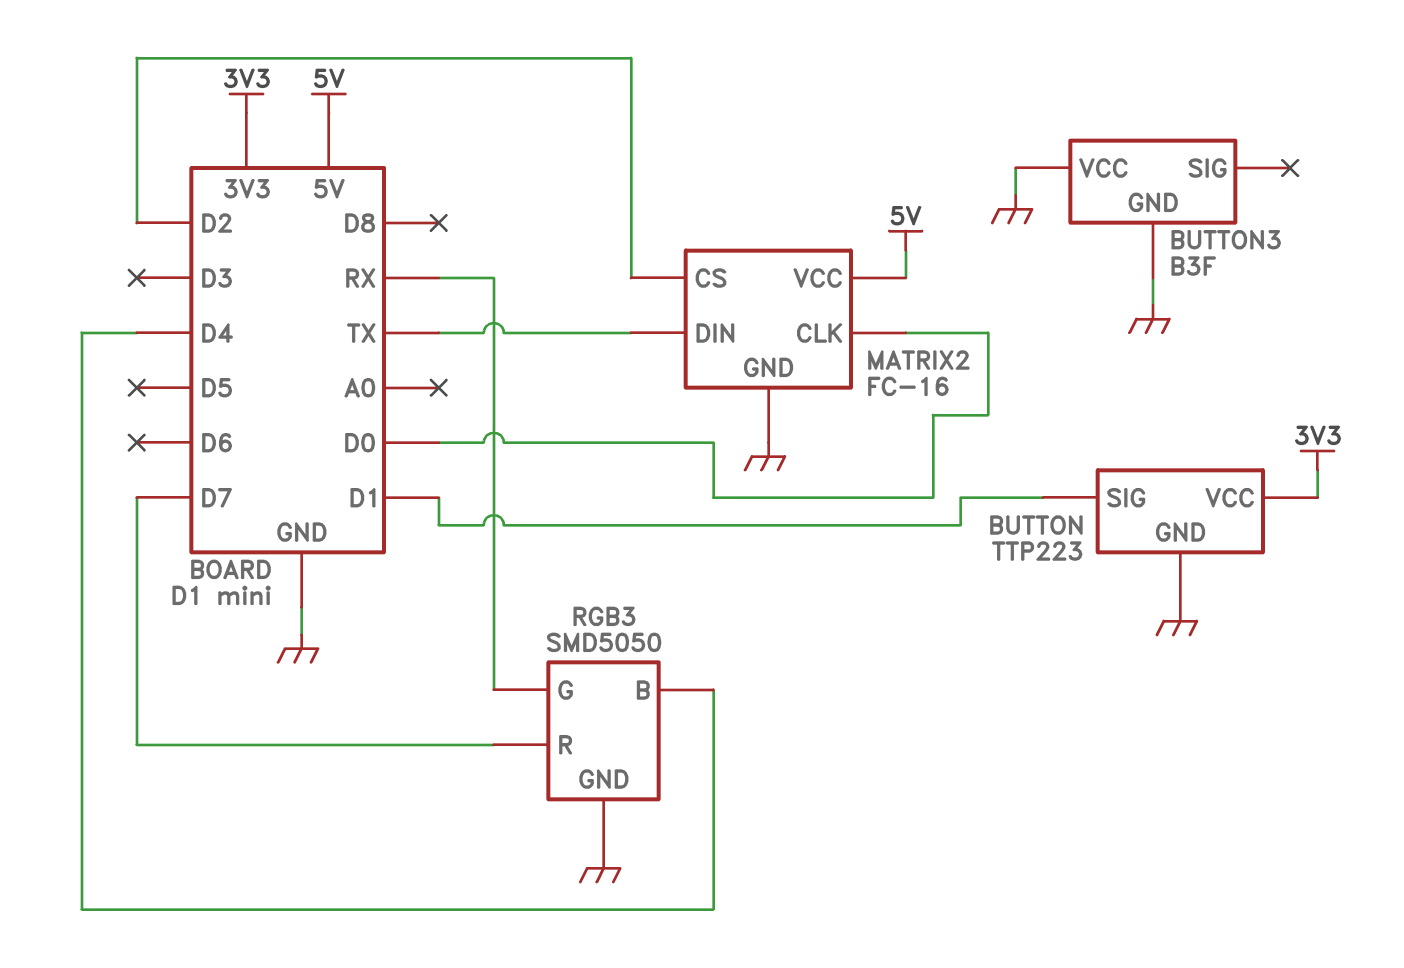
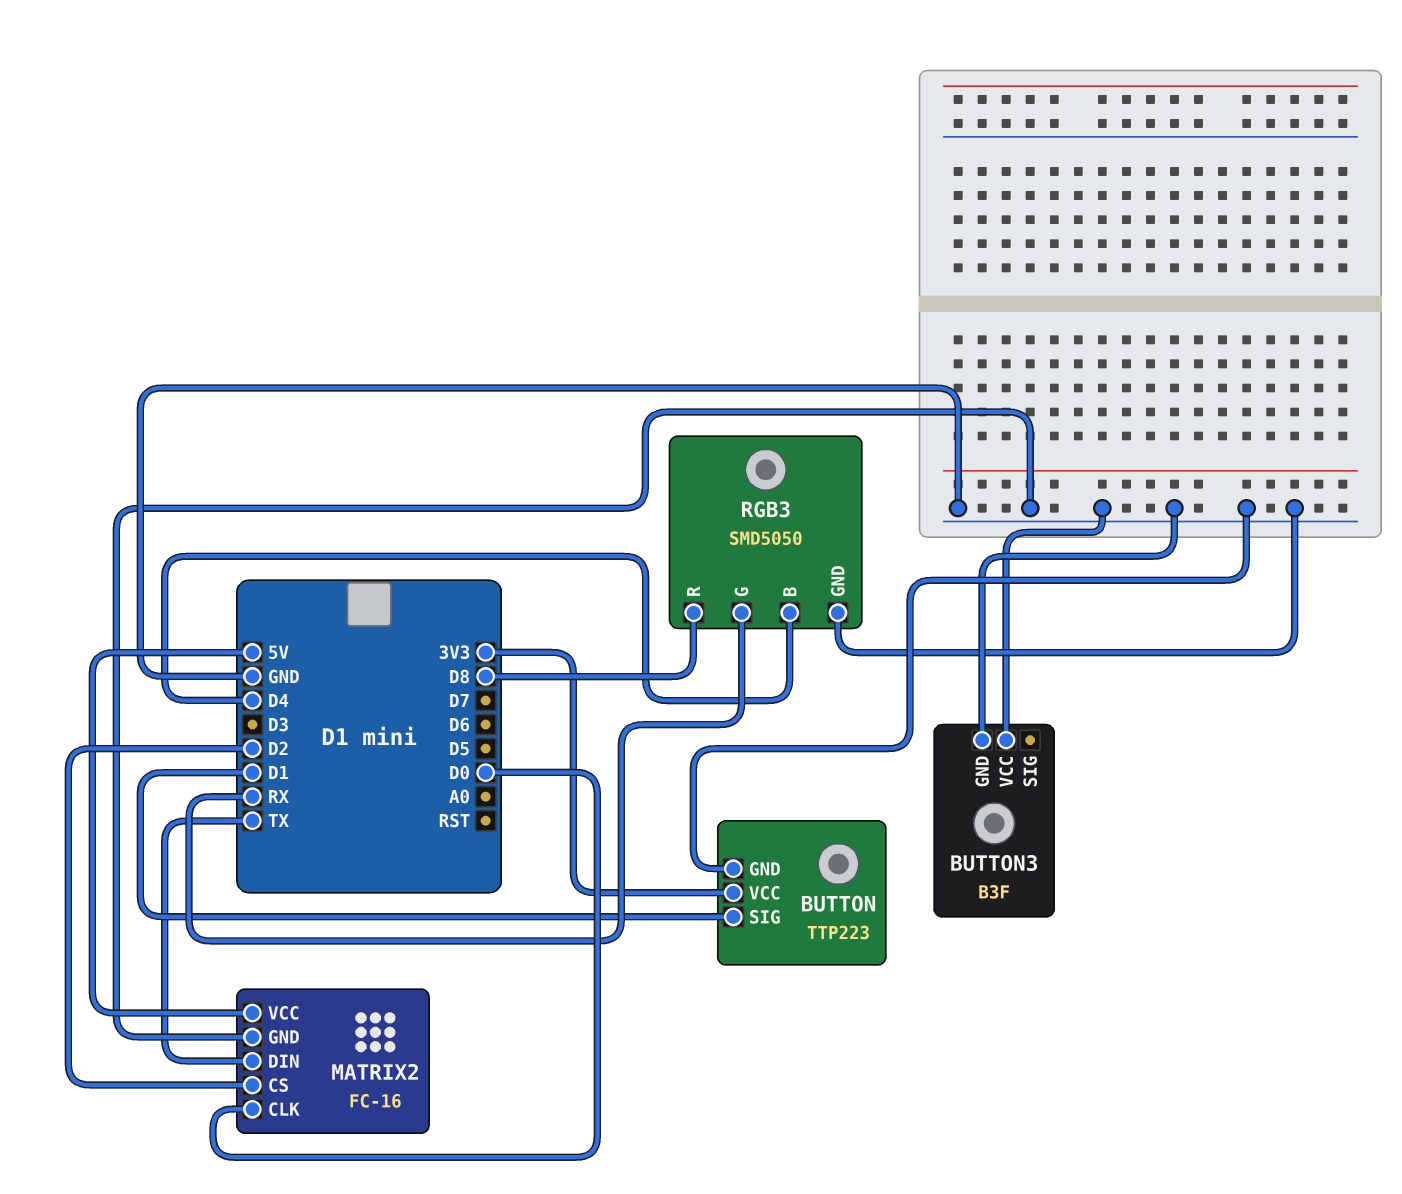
RGB3 pin R: D7 -> D8

